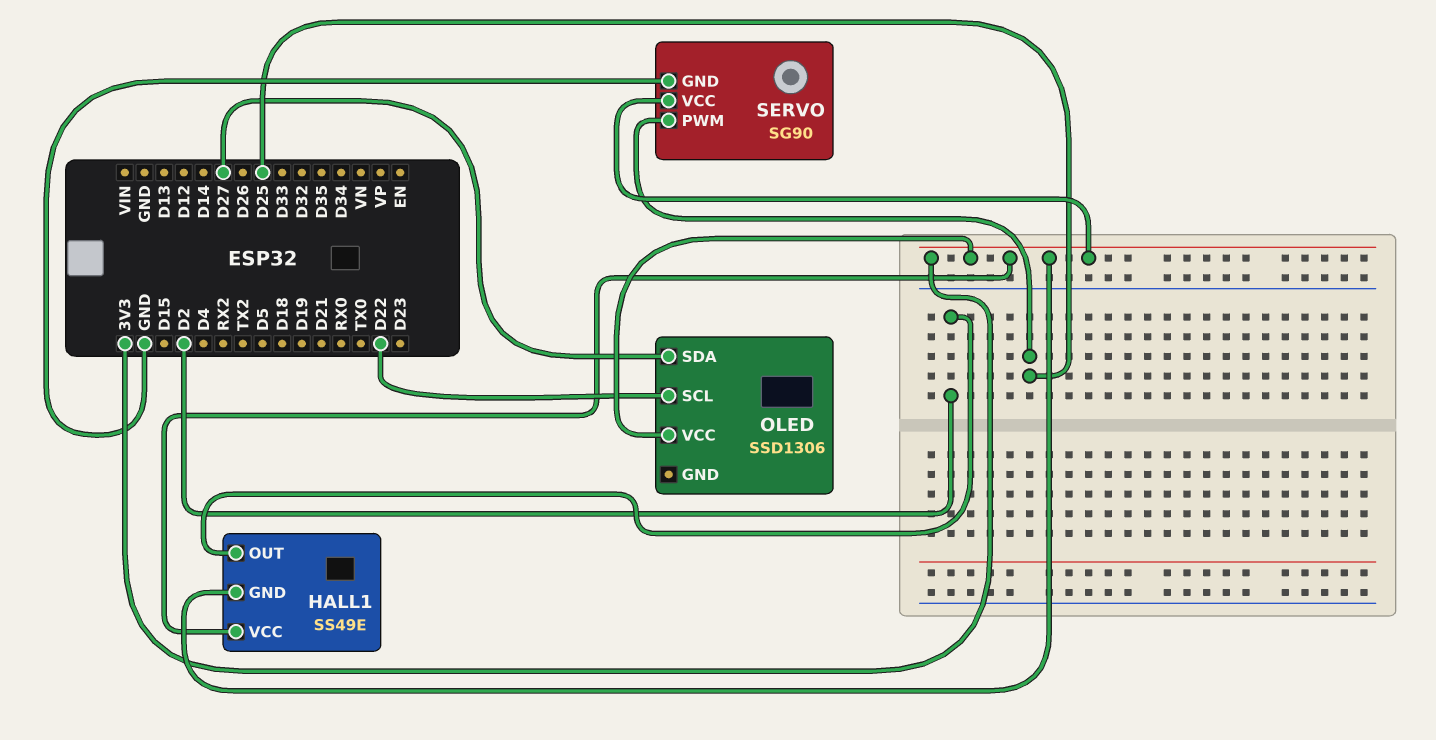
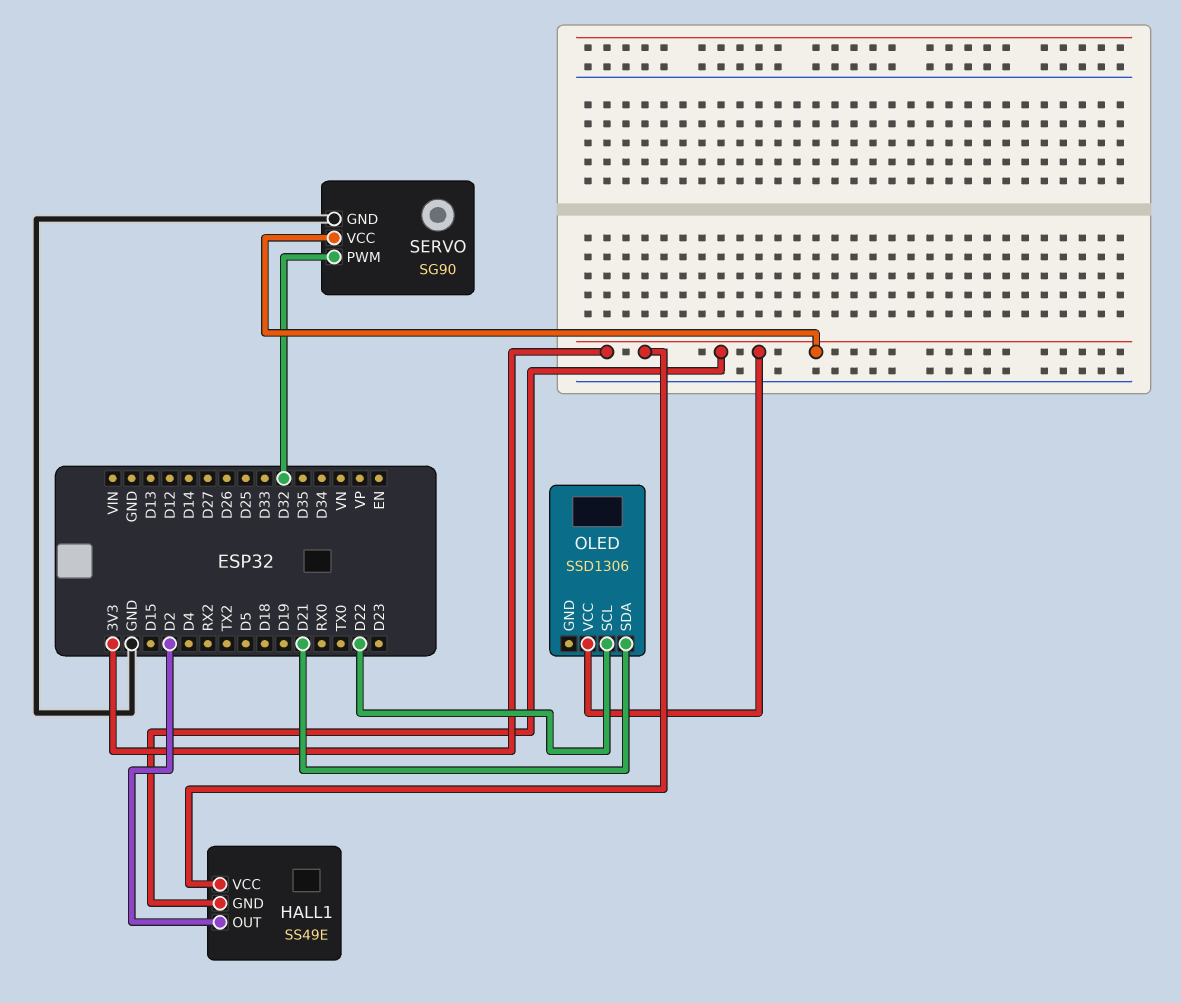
OLED pin SDA: D27 -> D21
SERVO pin PWM: D25 -> D32

